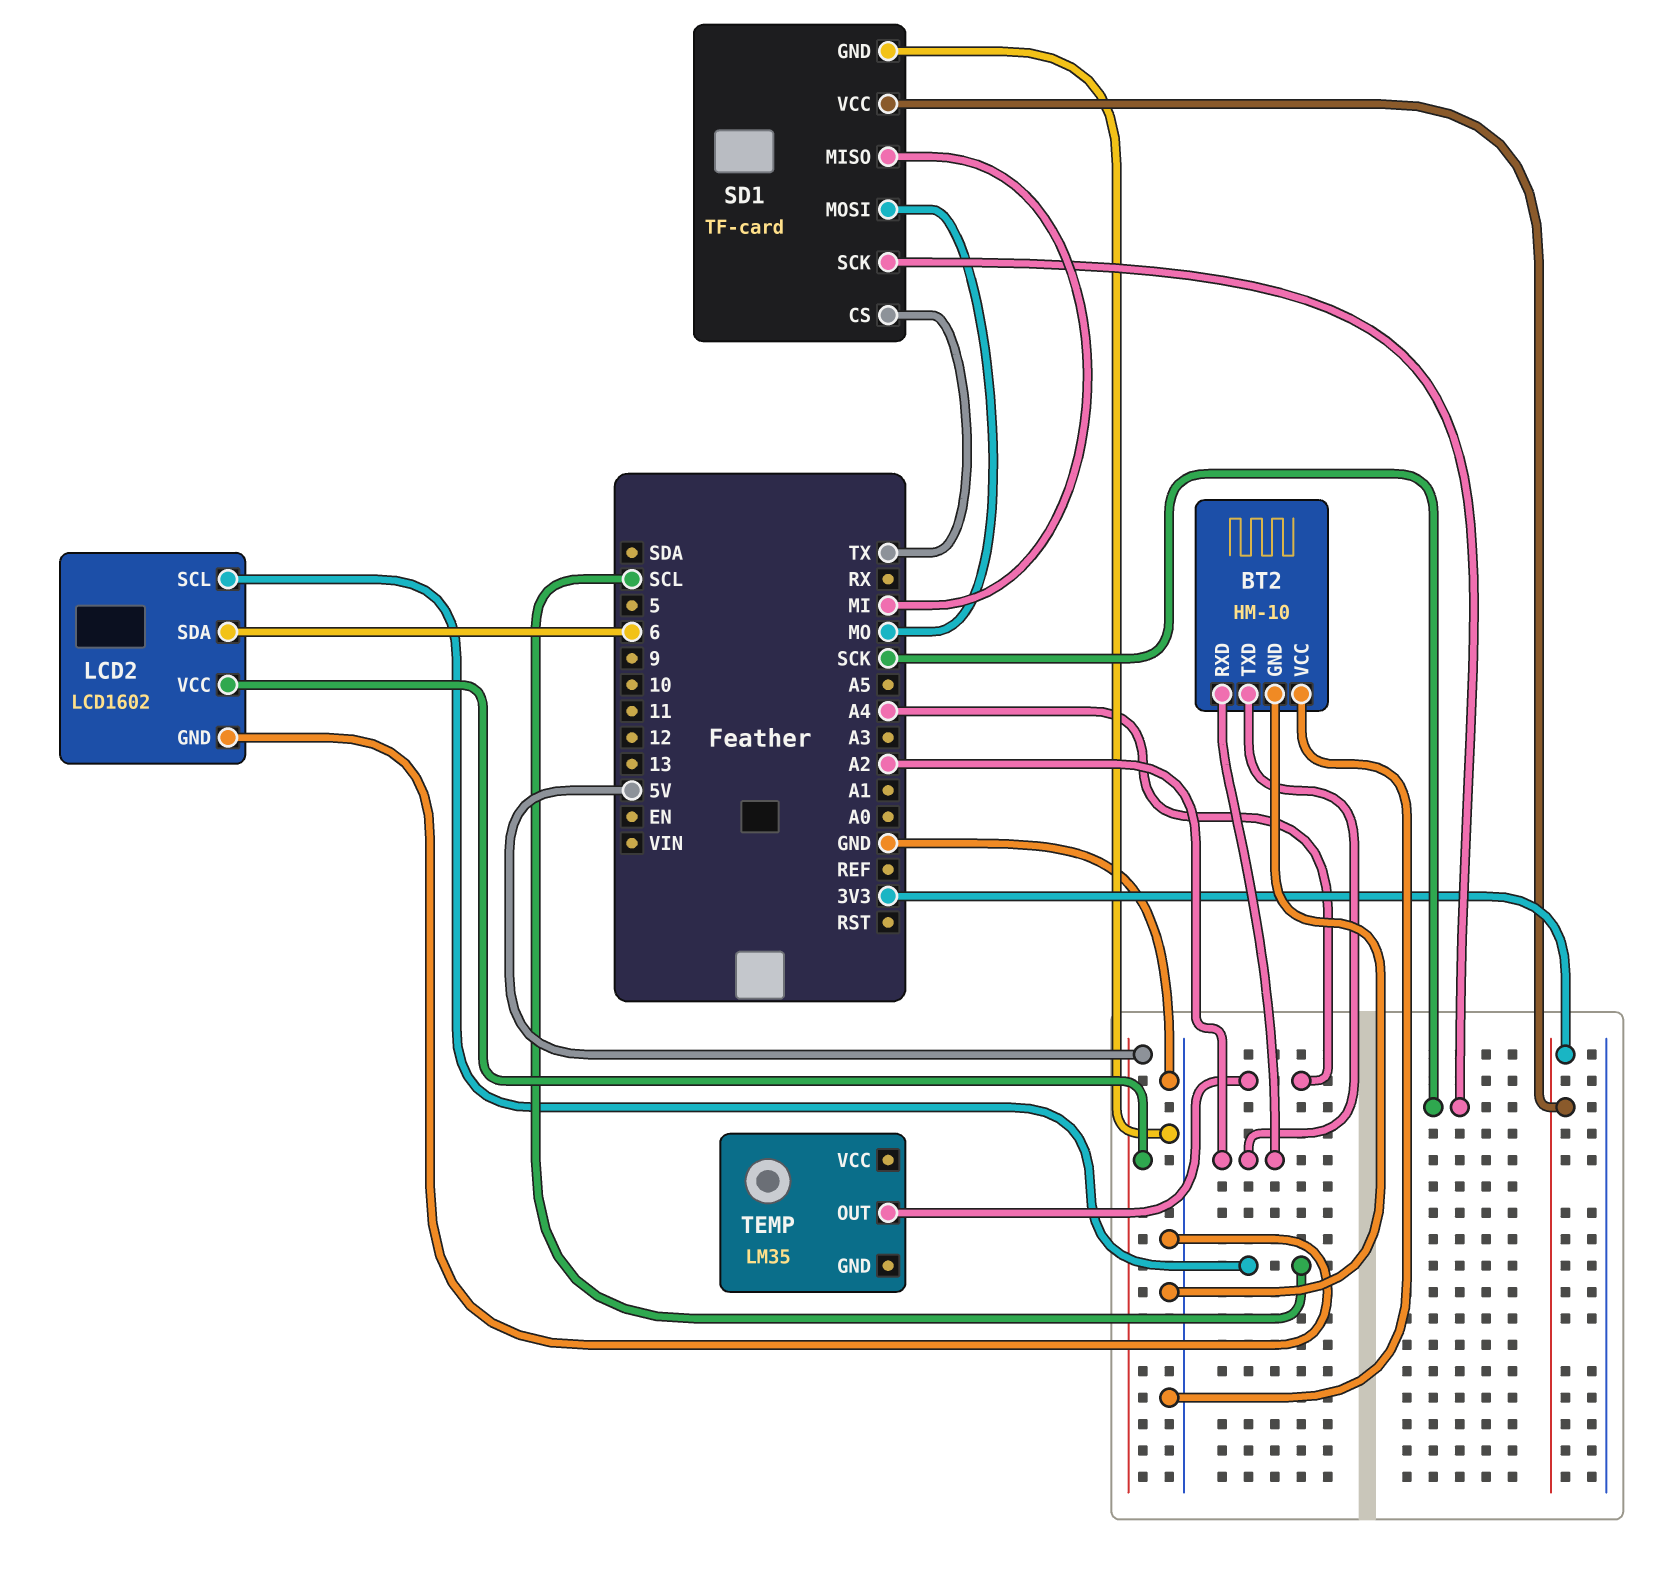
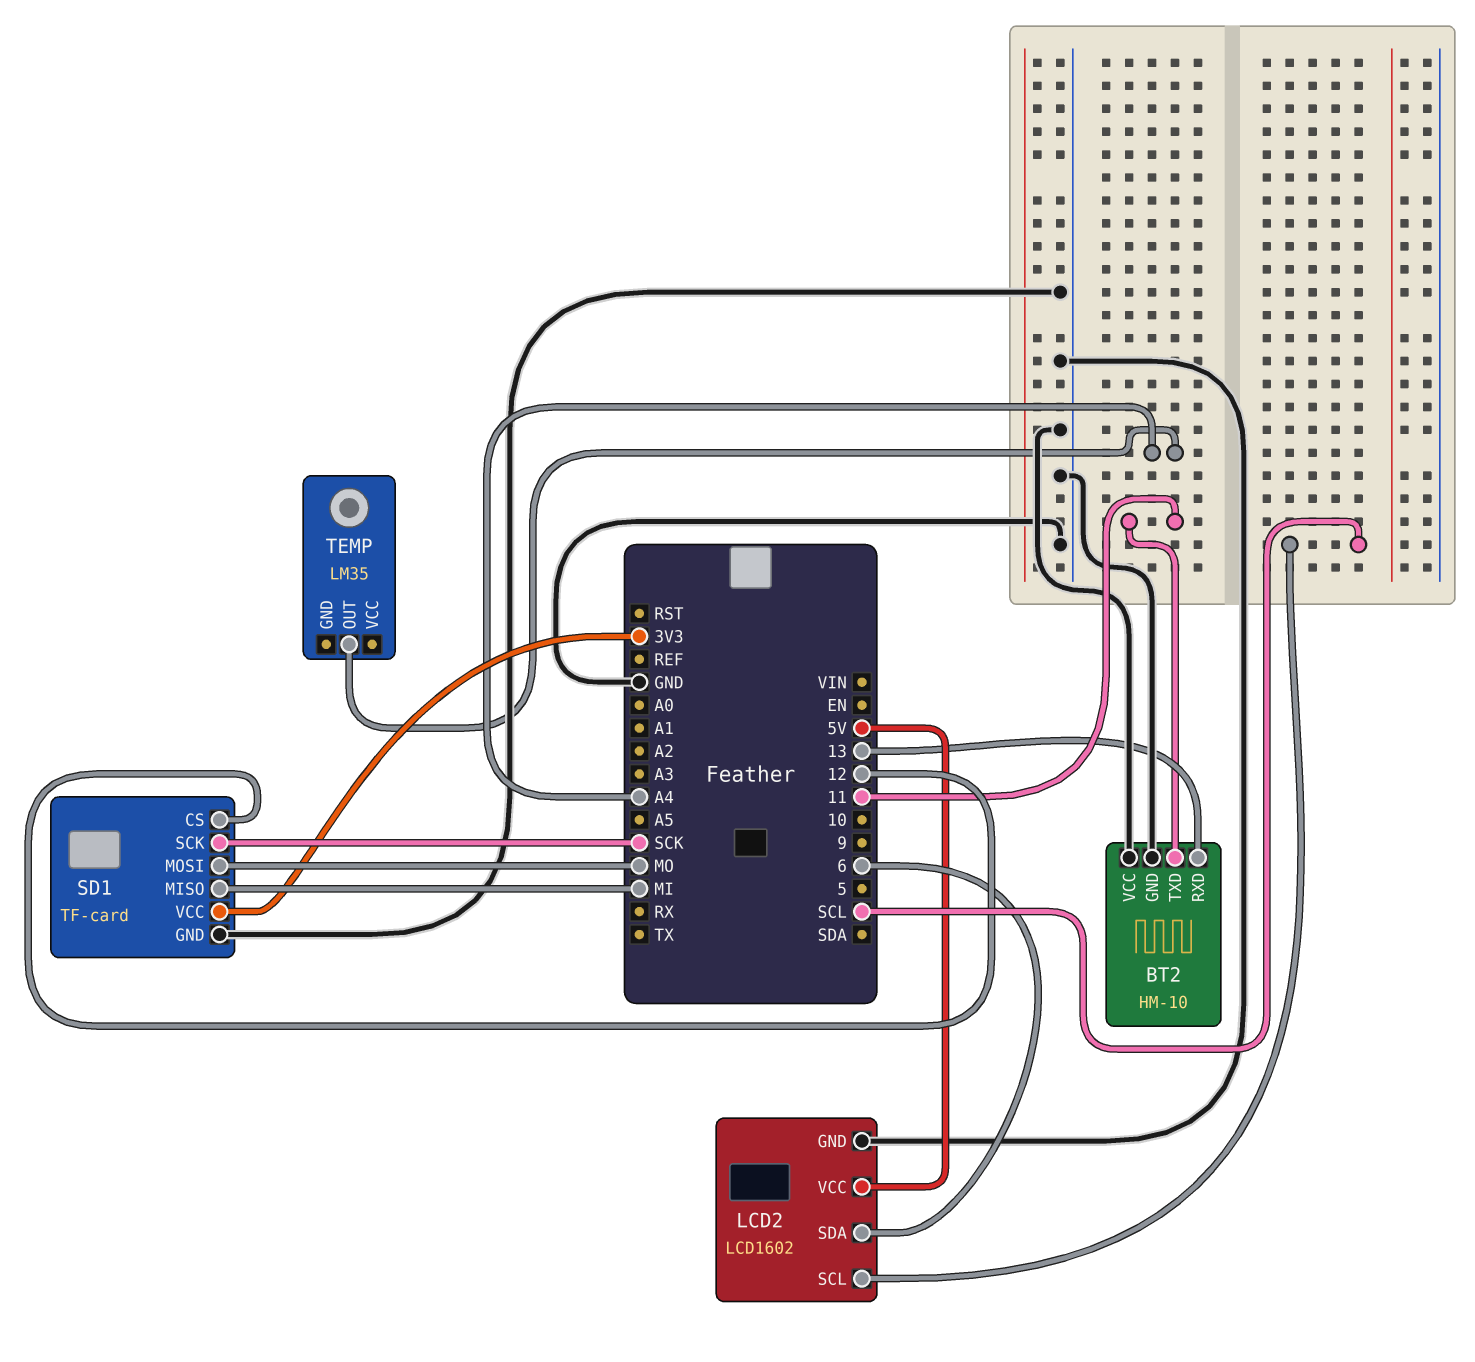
BT2 pin RXD: A2 -> 13
BT2 pin TXD: A2 -> 11
SD1 pin CS: TX -> 12

